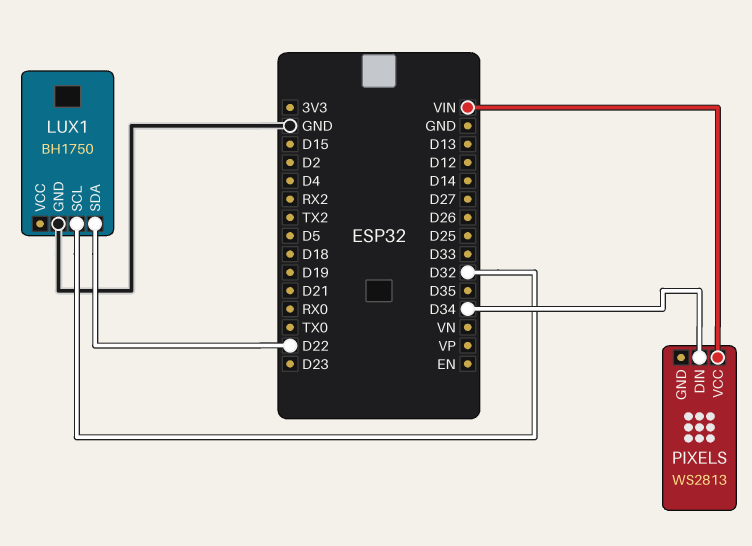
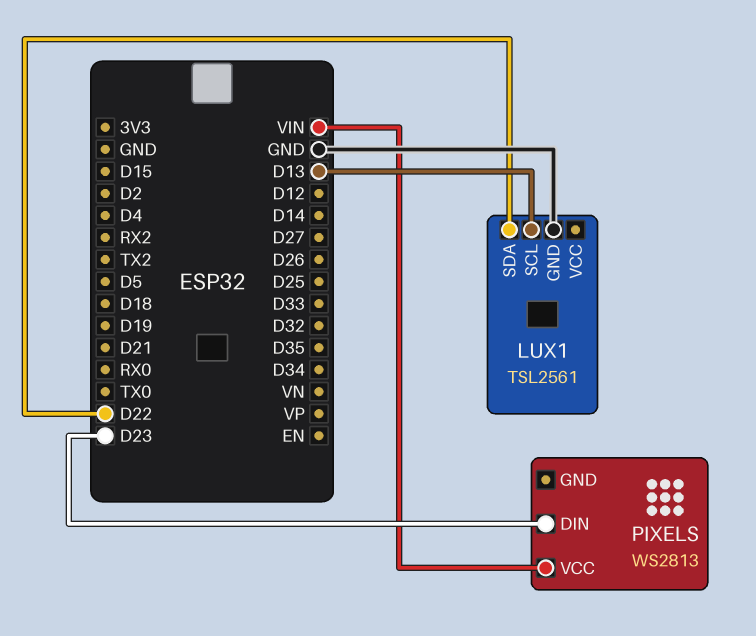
LUX1: BH1750 -> TSL2561
LUX1 pin SCL: D32 -> D13
PIXELS pin DIN: D34 -> D23

